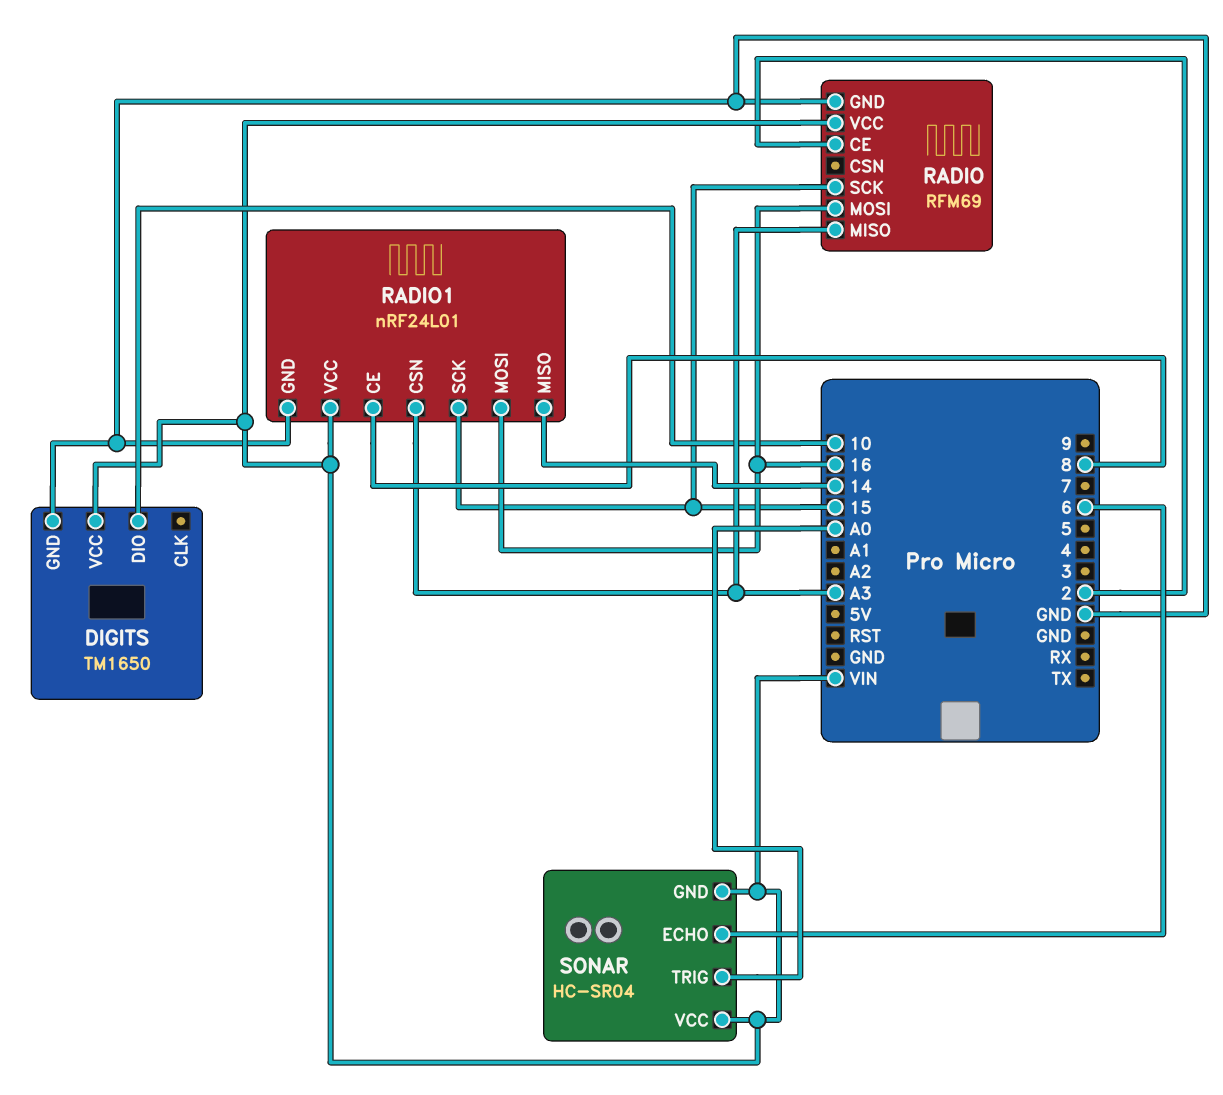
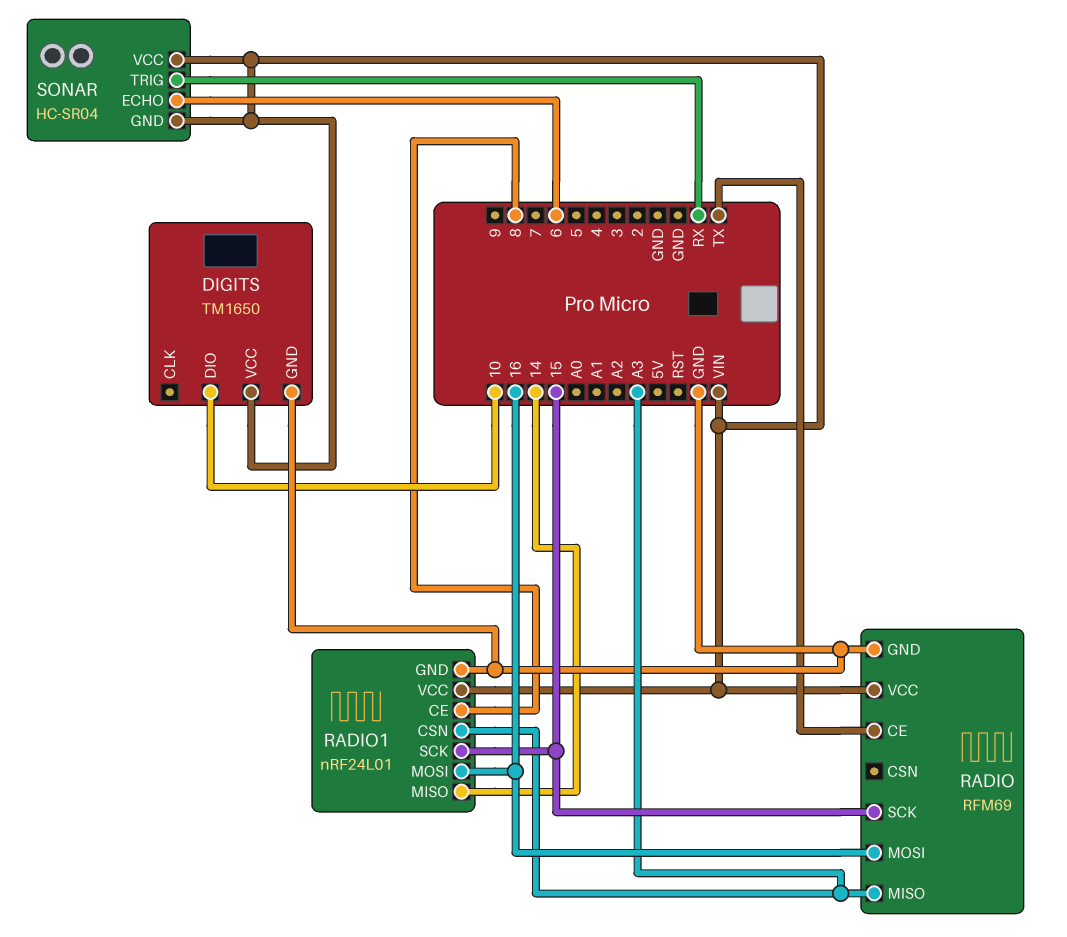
RADIO pin CE: 2 -> TX
SONAR pin TRIG: A0 -> RX

